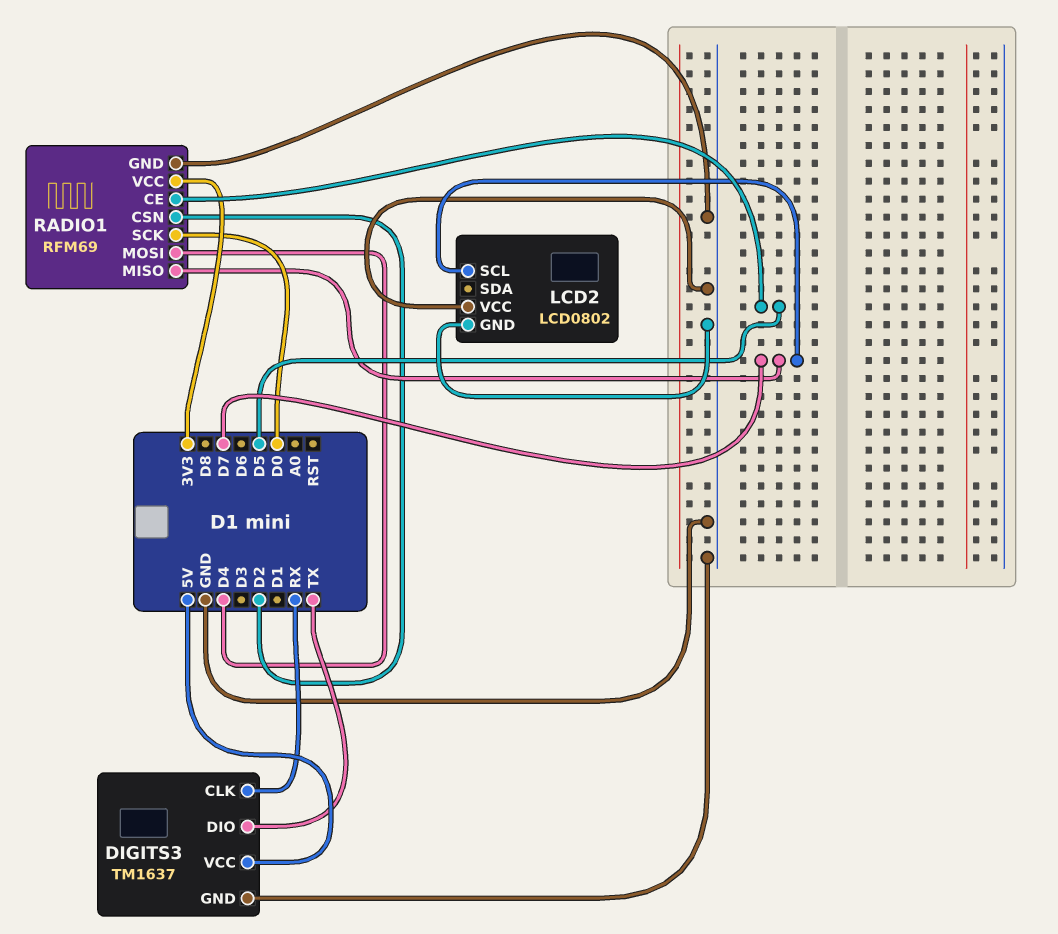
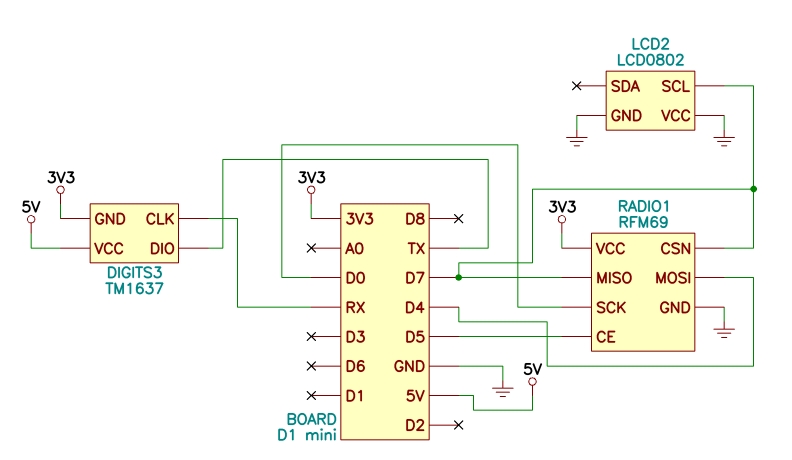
DIGITS3 pin GND: GND -> 3V3
RADIO1 pin CSN: D2 -> D7

